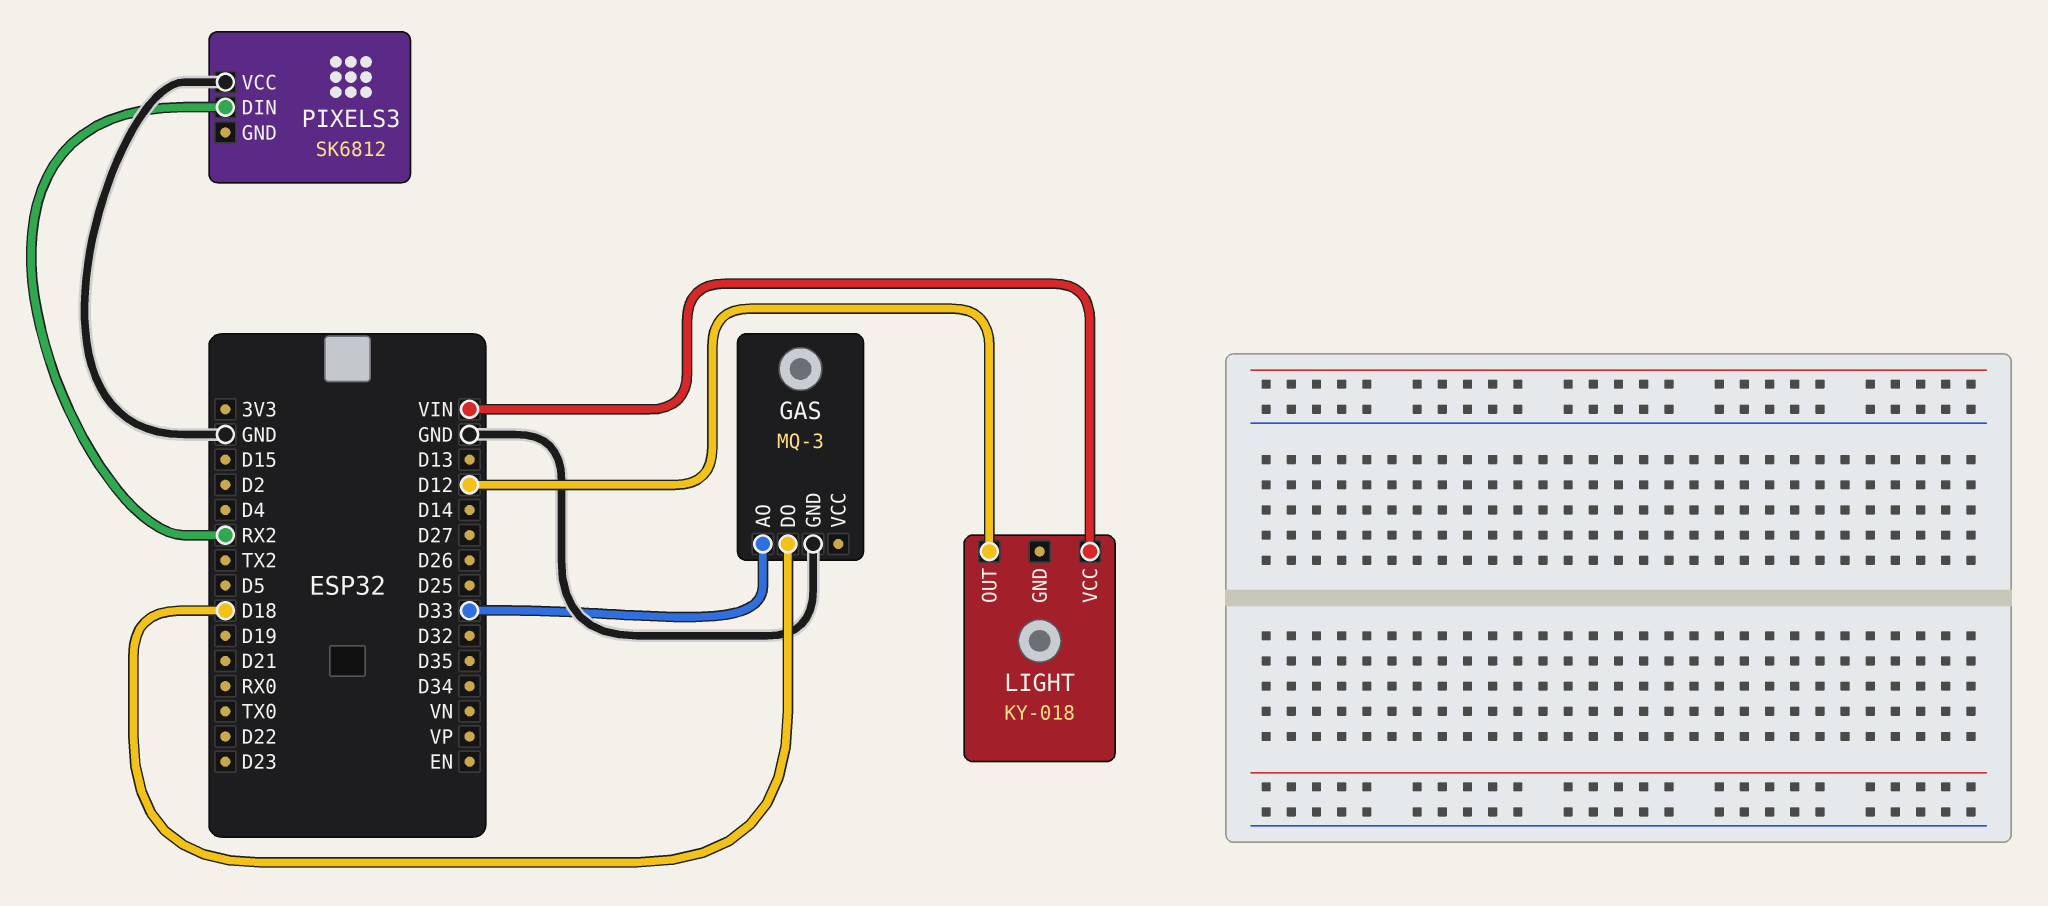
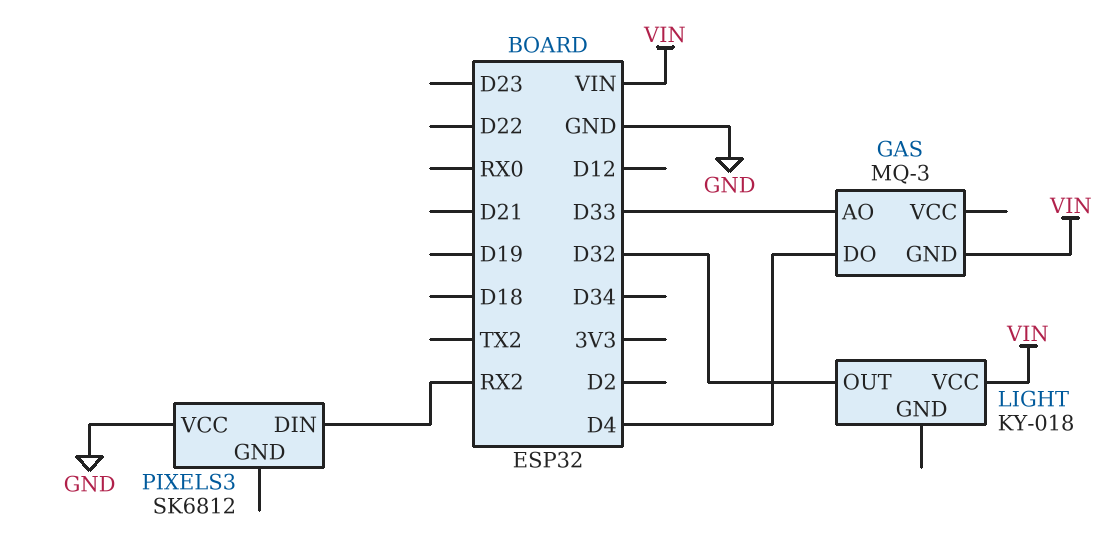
GAS pin DO: D18 -> D4
GAS pin GND: GND -> VIN
LIGHT pin OUT: D12 -> D32

